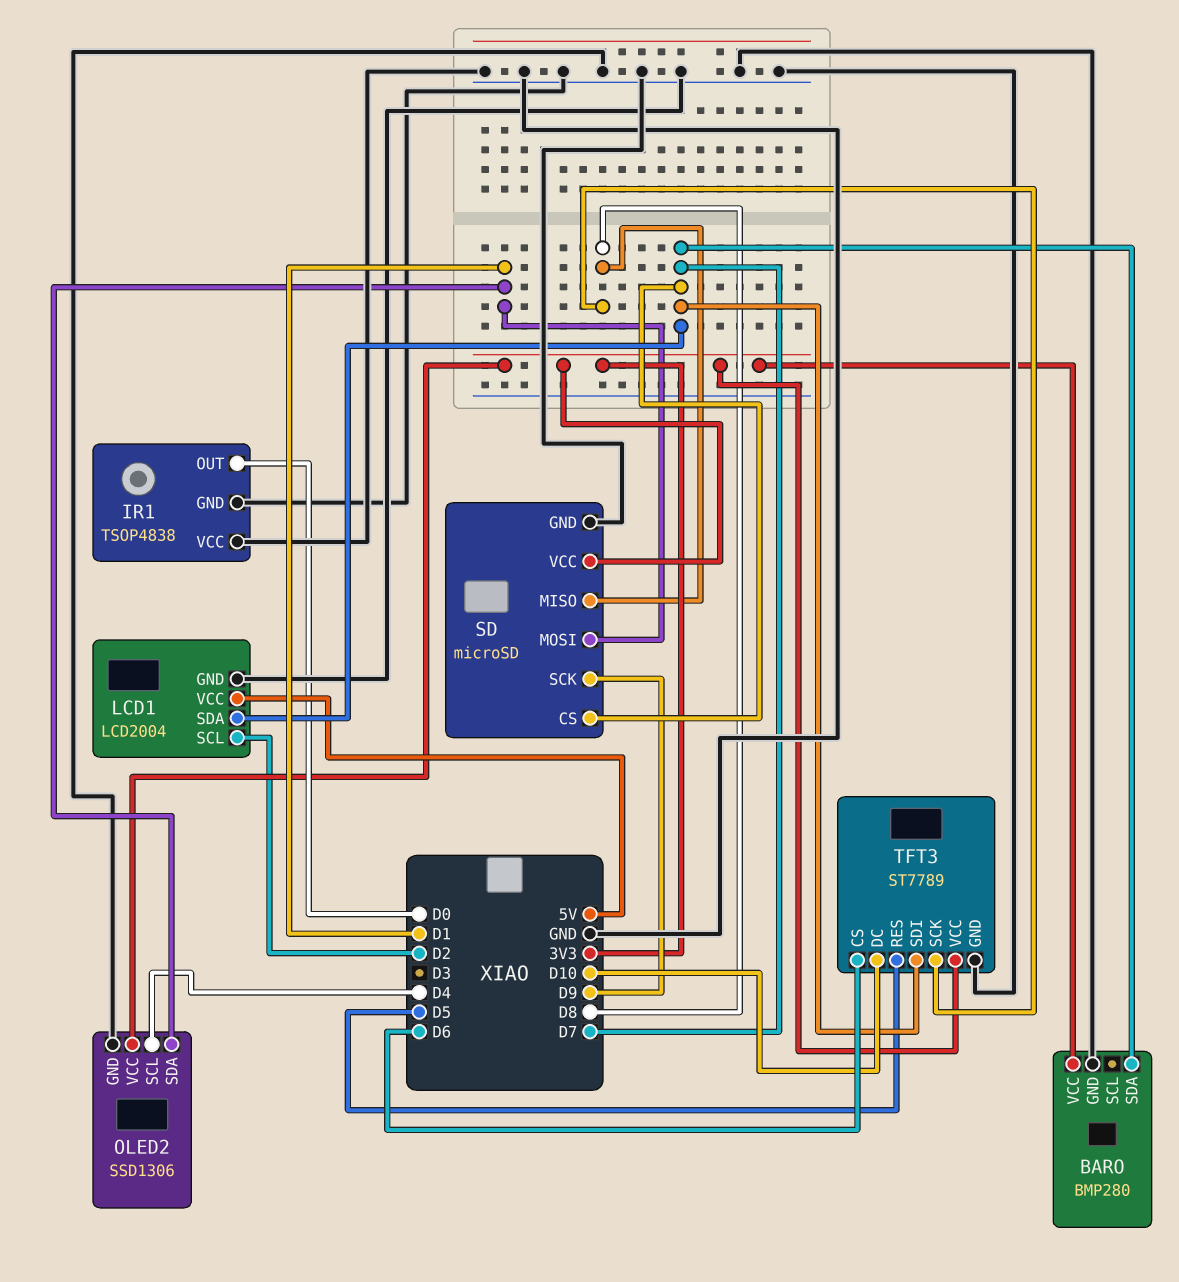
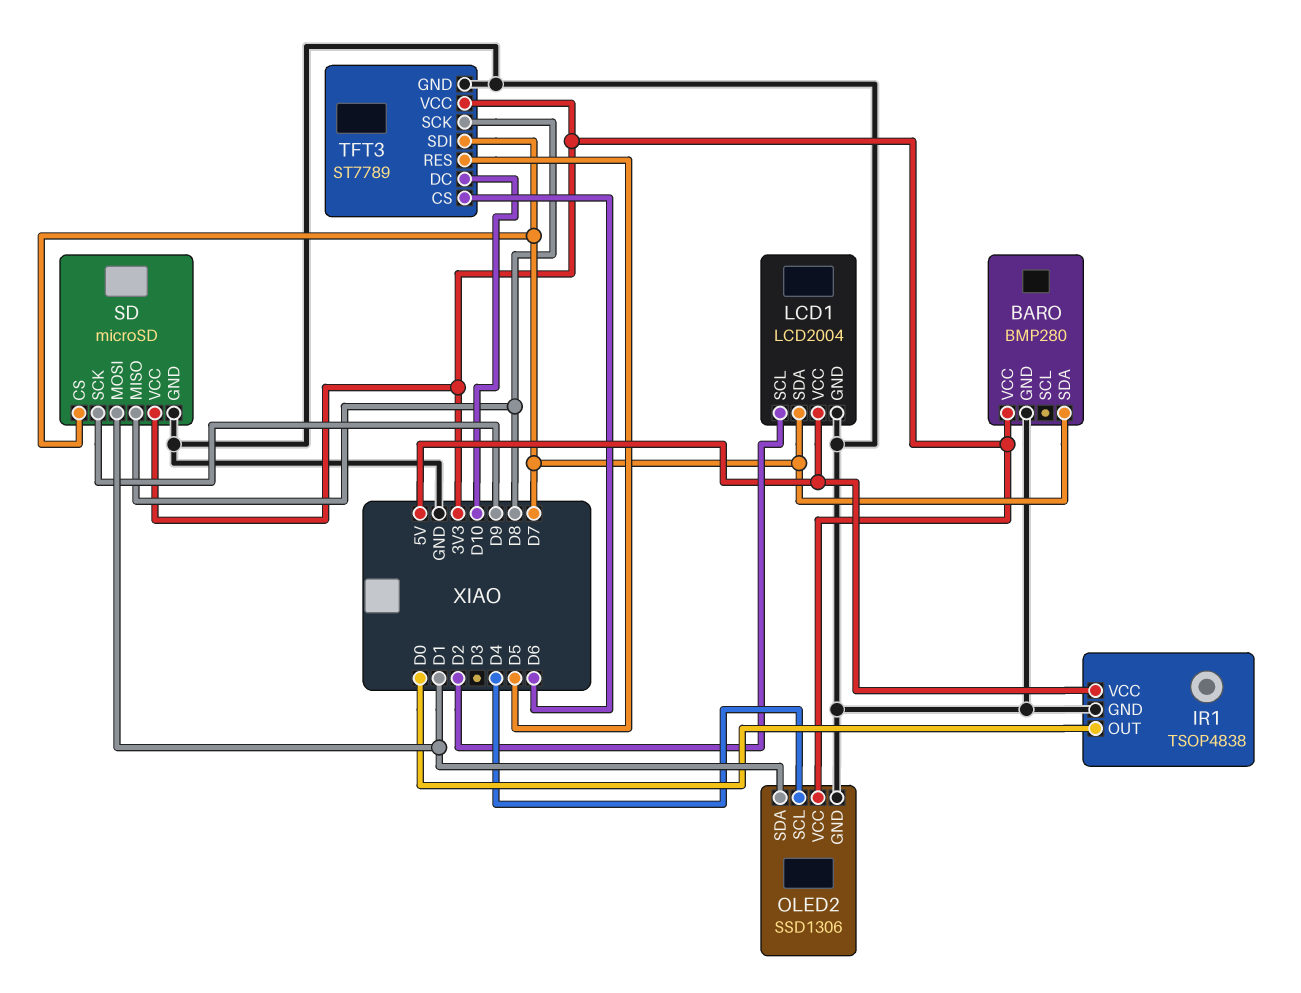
IR1 pin VCC: GND -> 5V

